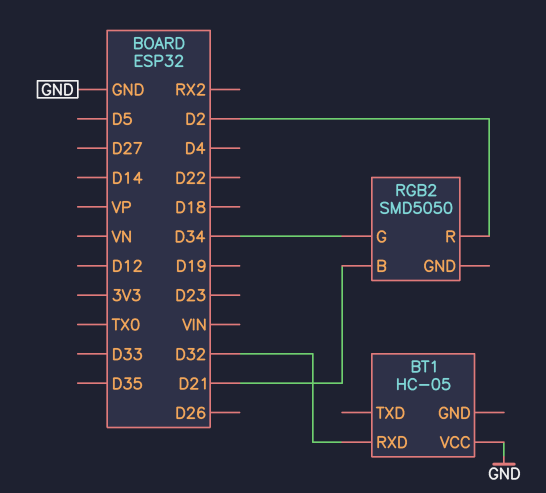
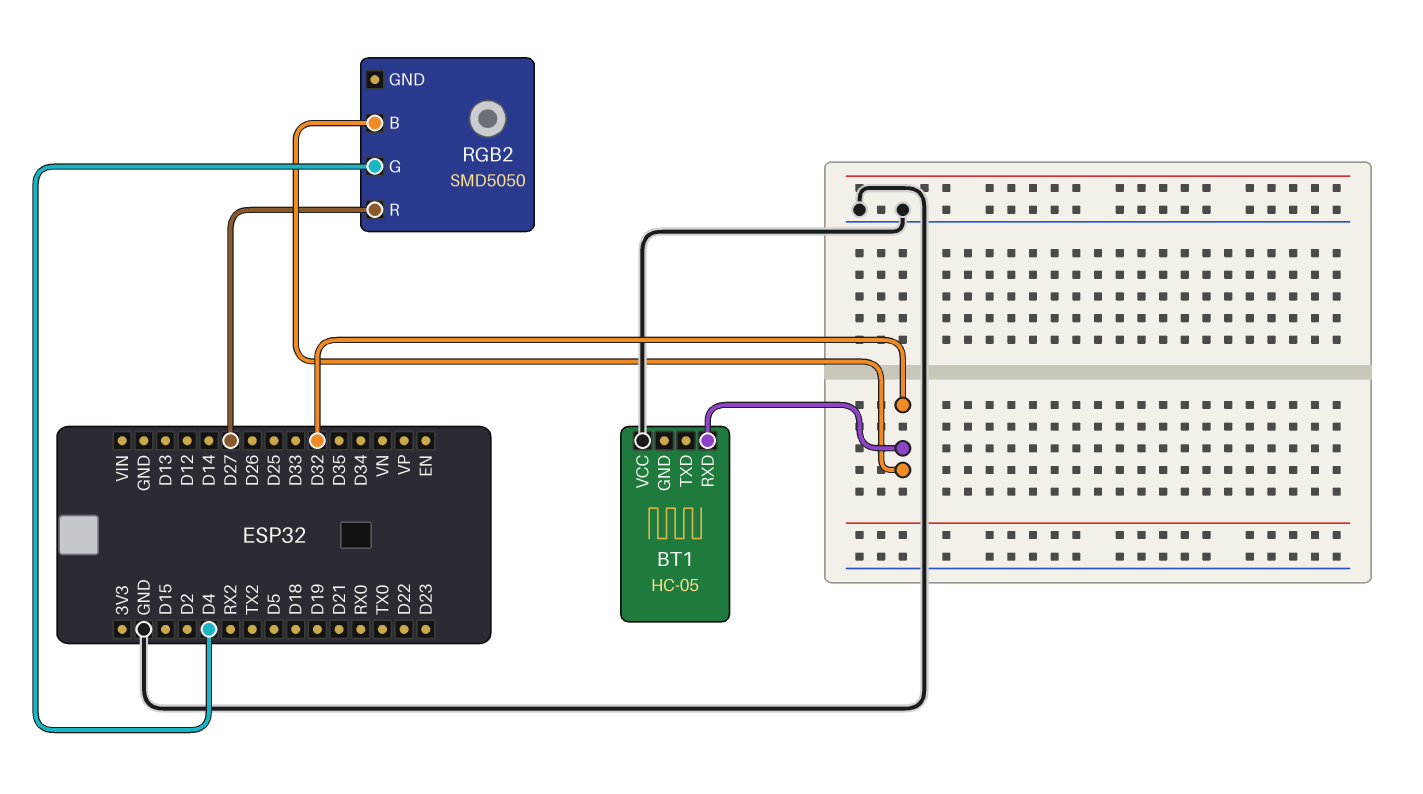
RGB2 pin B: D21 -> D32
RGB2 pin G: D34 -> D4
RGB2 pin R: D2 -> D27

